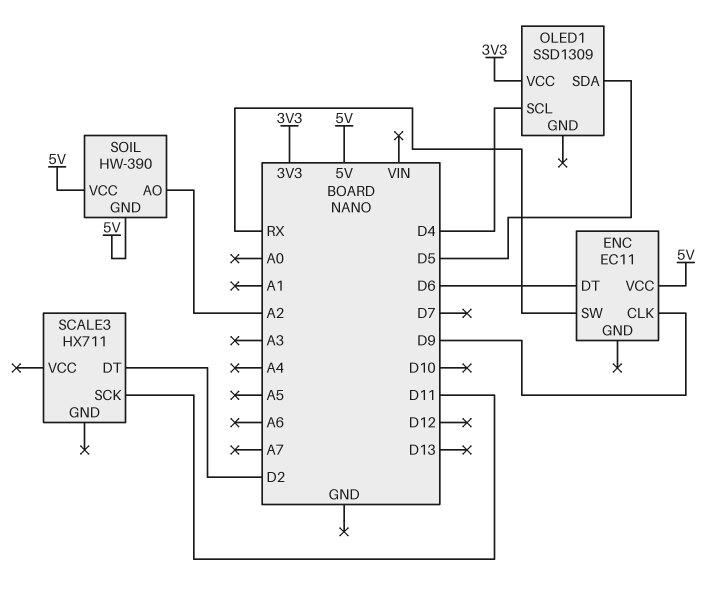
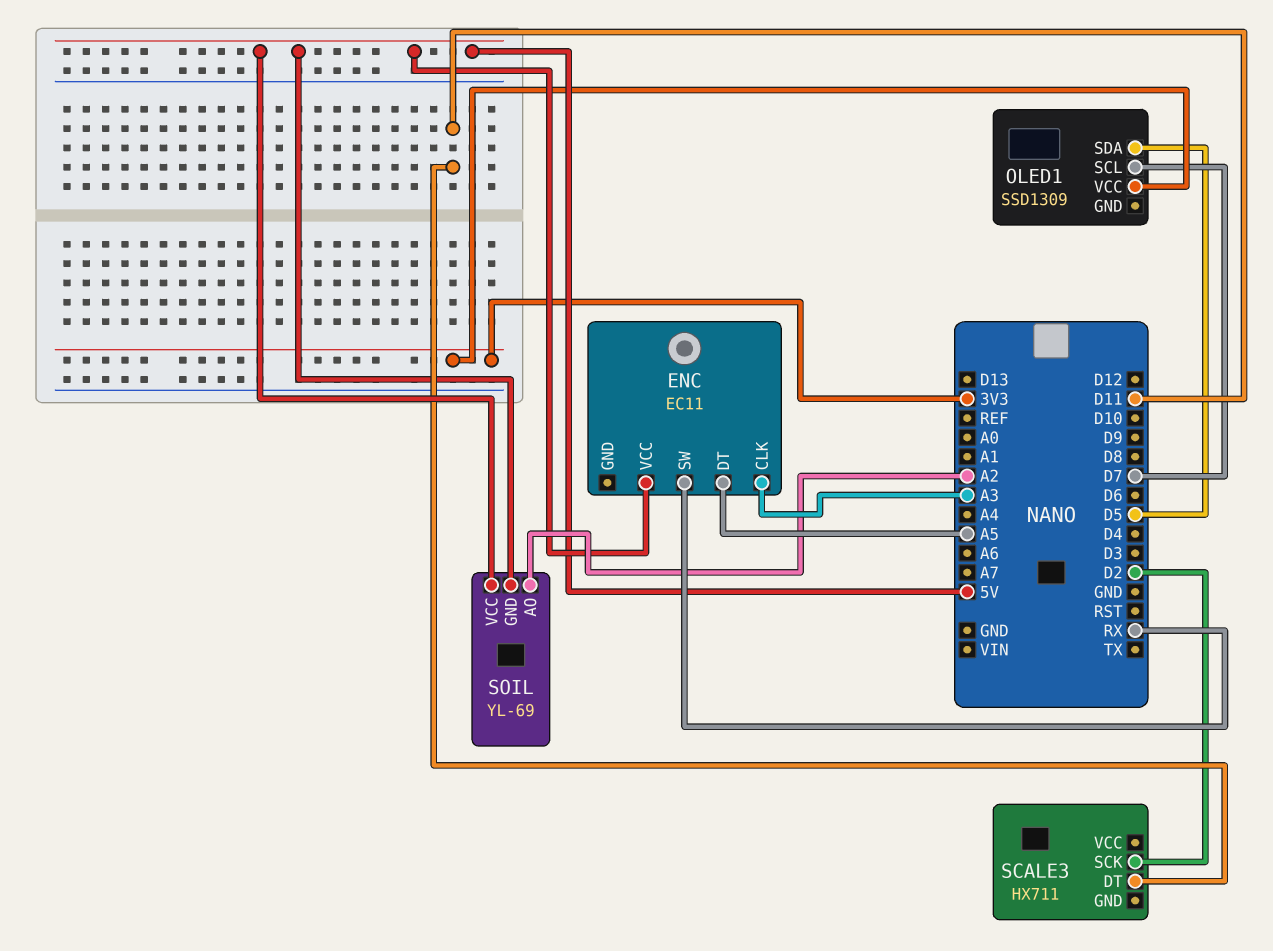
ENC pin CLK: D9 -> A3
ENC pin DT: D6 -> A5
OLED1 pin SCL: D4 -> D7
SCALE3 pin DT: D2 -> D11
SCALE3 pin SCK: D11 -> D2
SOIL: HW-390 -> YL-69

